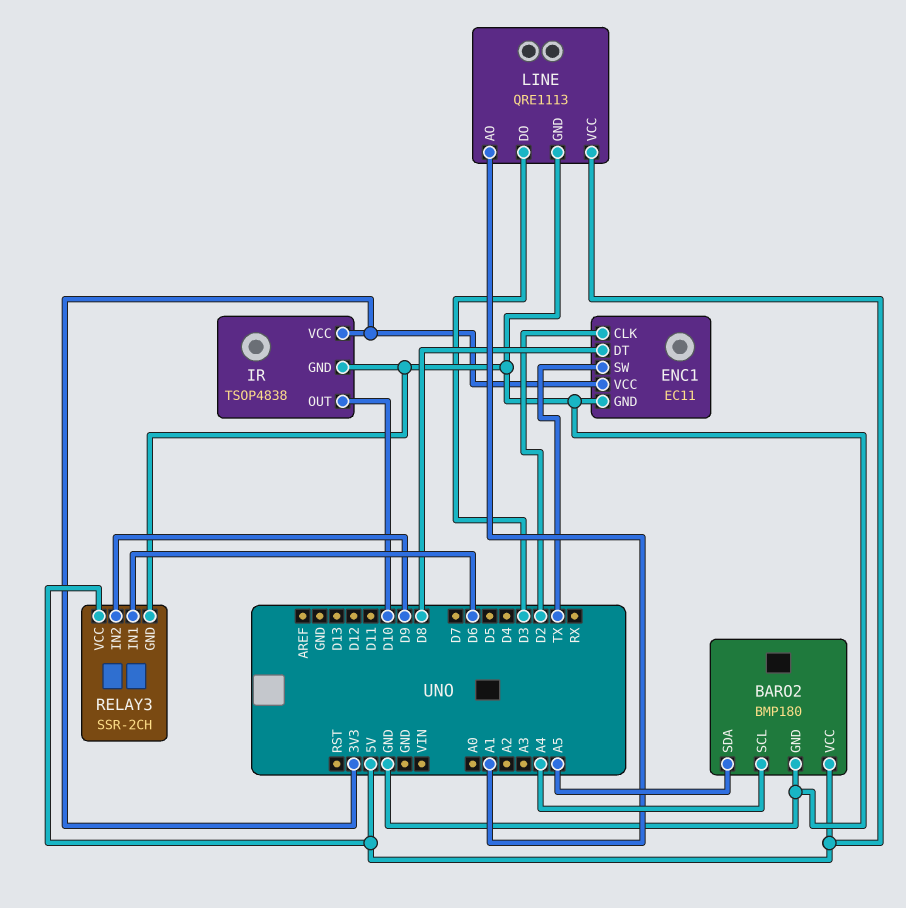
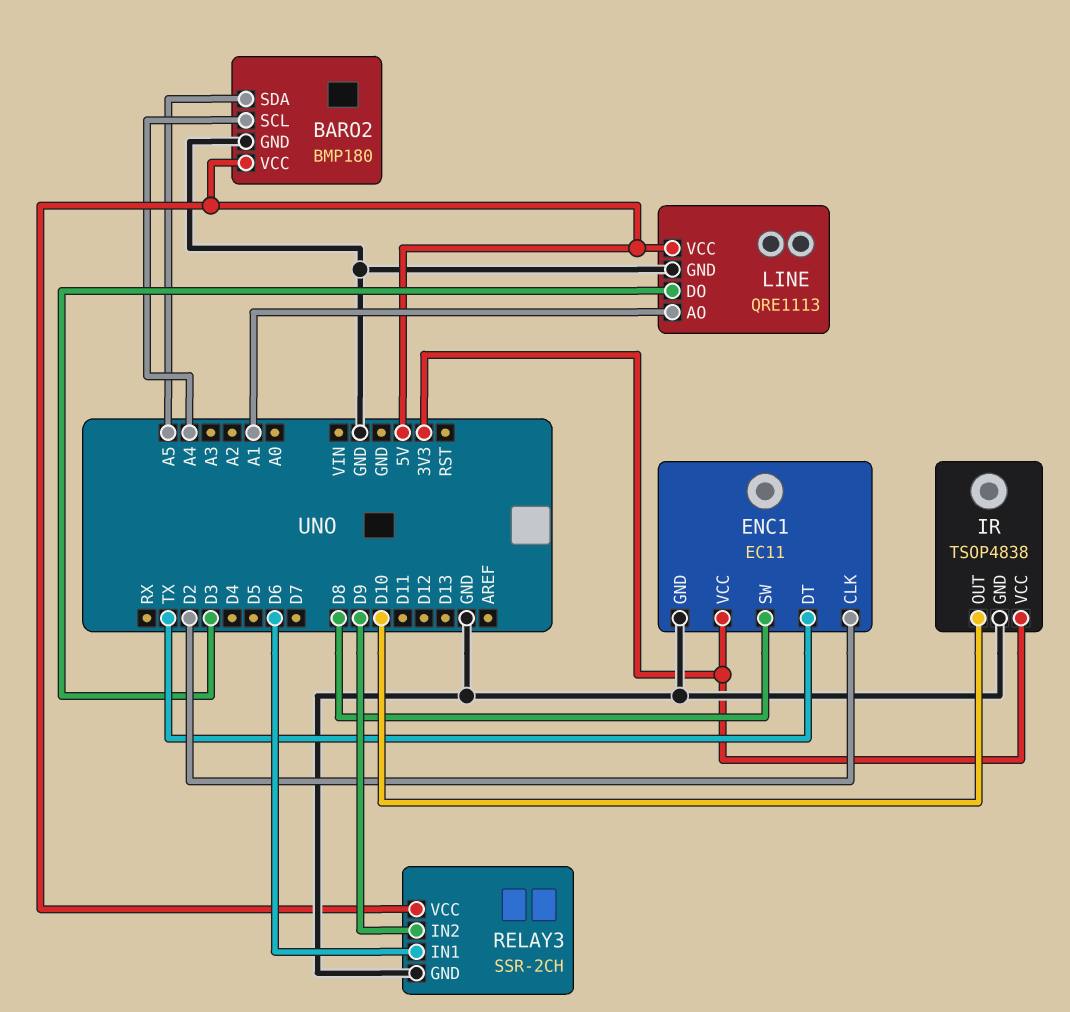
ENC1 pin DT: D8 -> TX
ENC1 pin SW: TX -> D8

